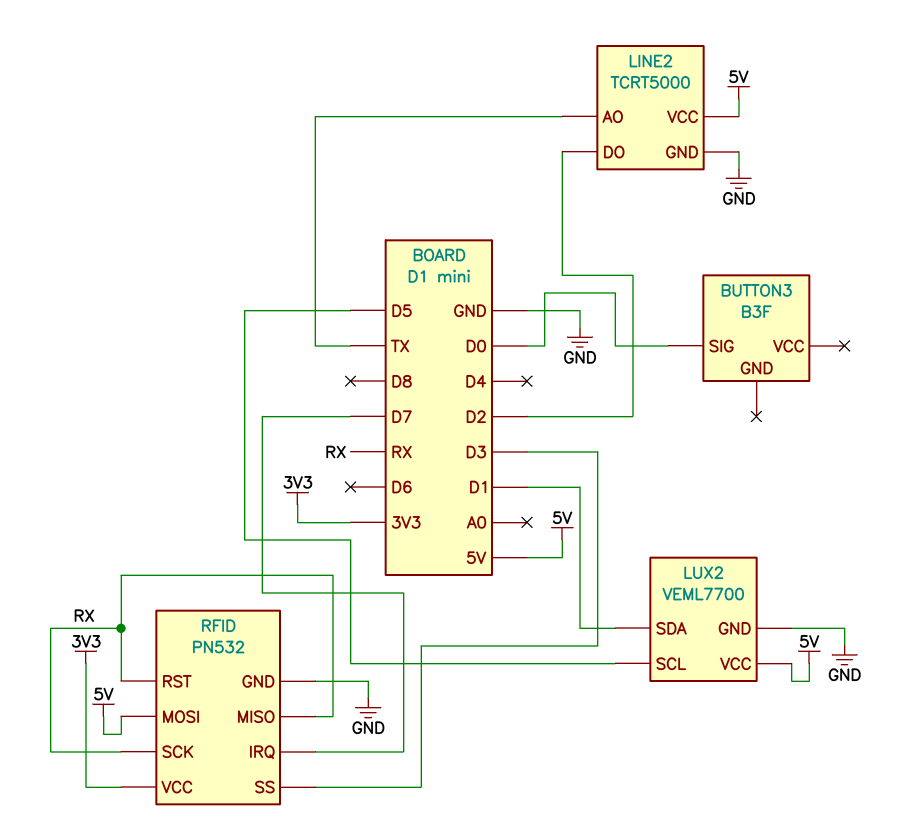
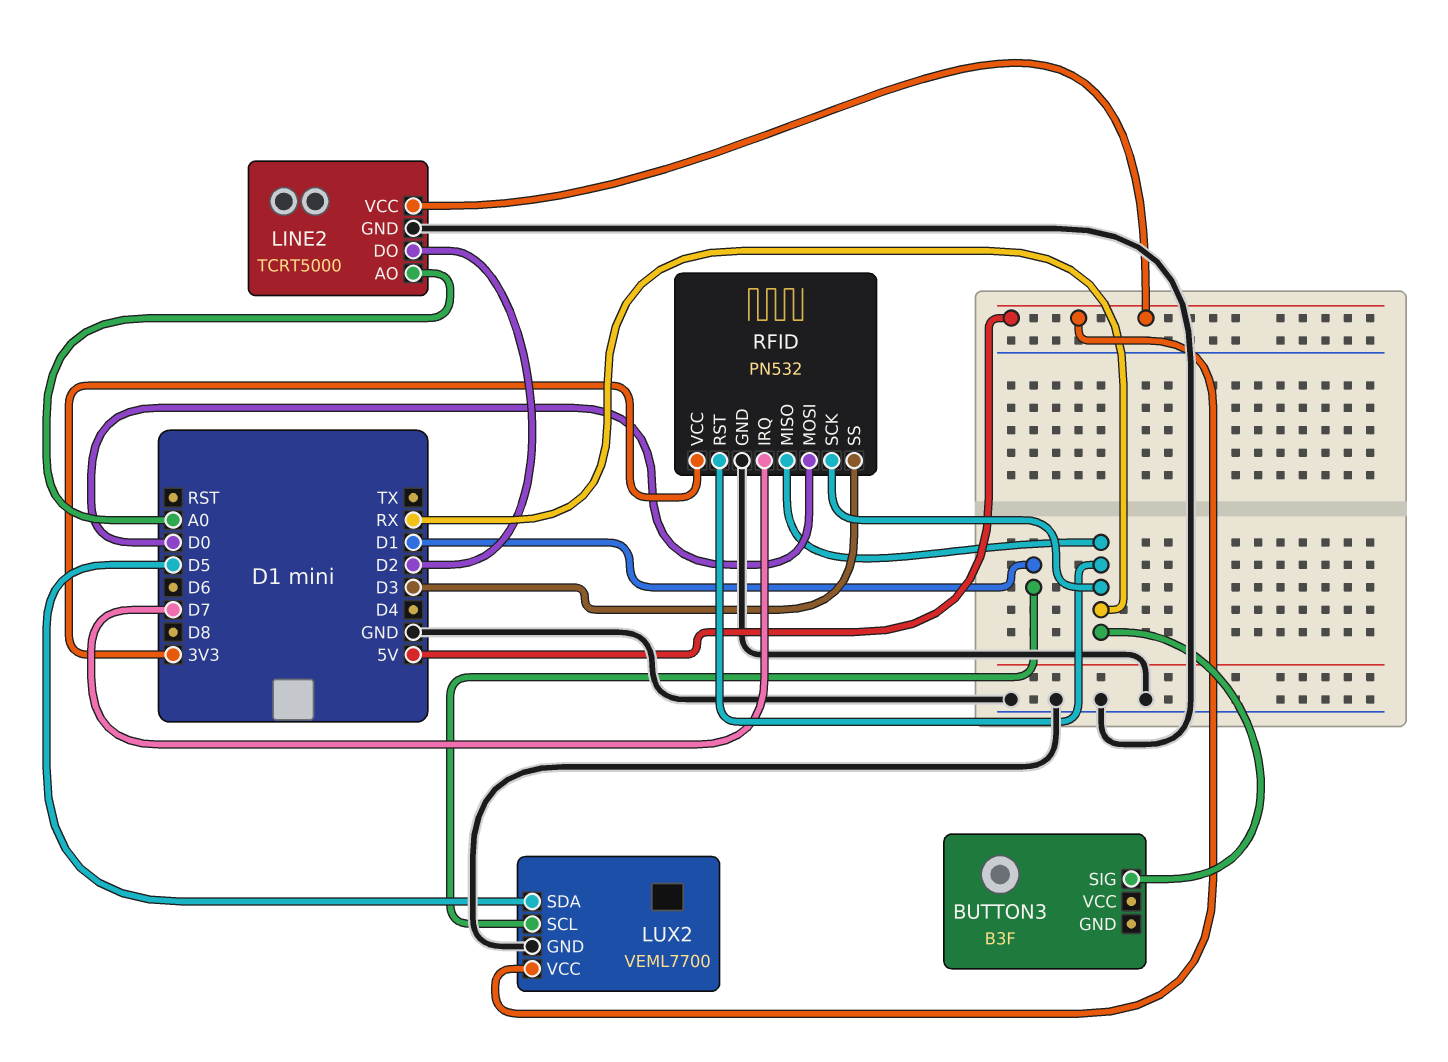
BUTTON3 pin SIG: D0 -> RX
LINE2 pin AO: TX -> A0
LUX2 pin SCL: D5 -> D1
LUX2 pin SDA: D1 -> D5
RFID pin MOSI: 5V -> D0

